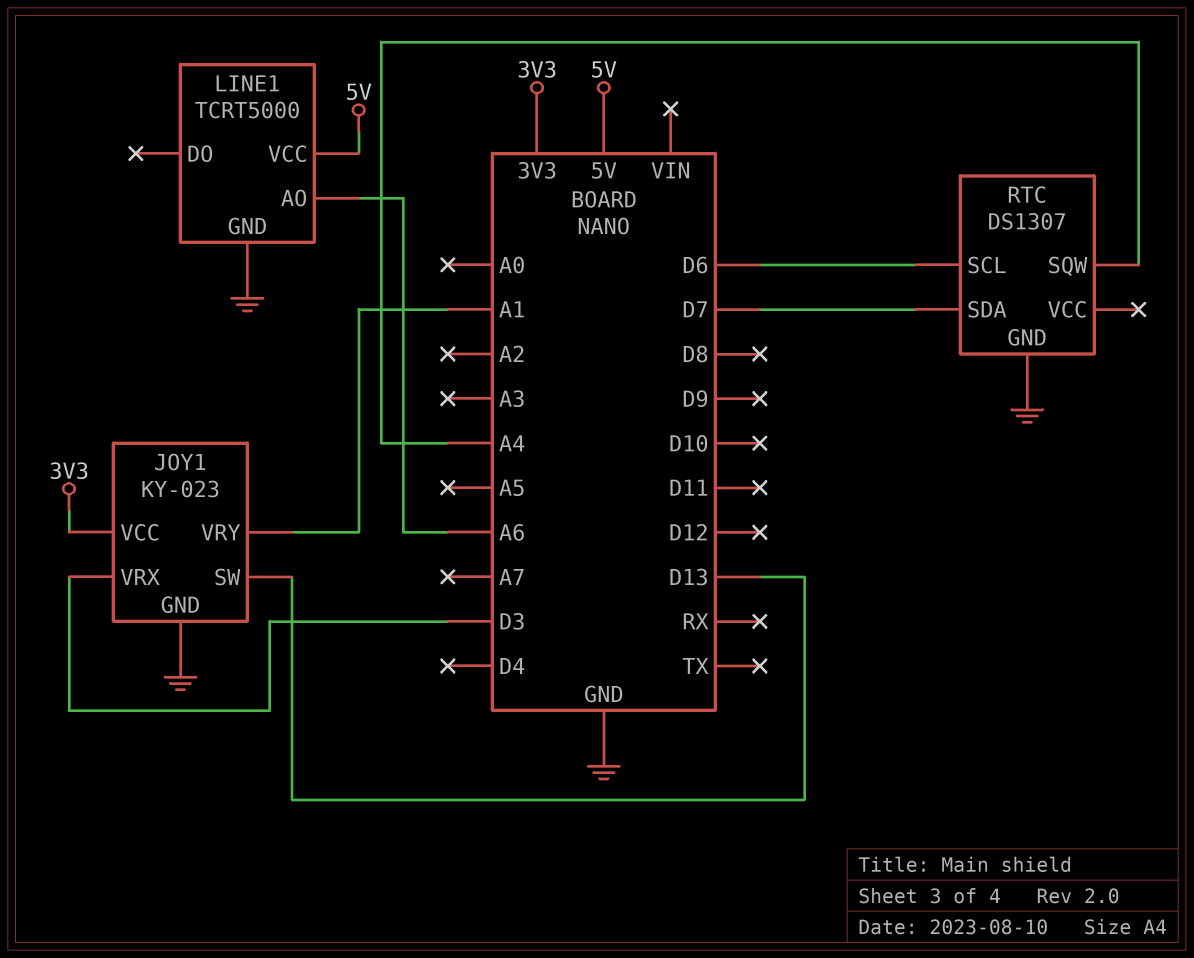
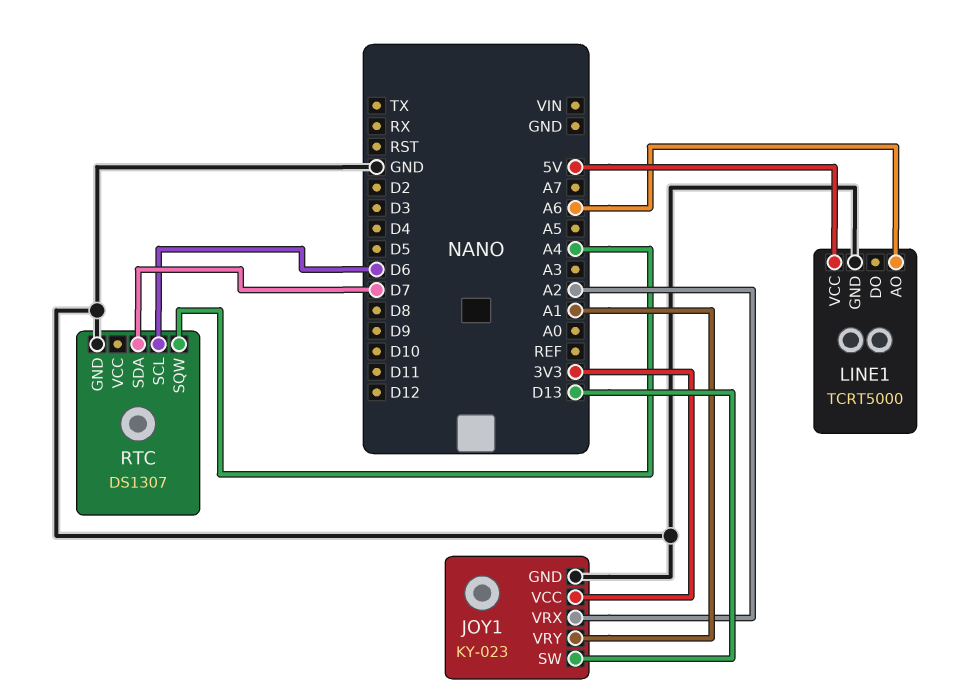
JOY1 pin VRX: D3 -> A2

